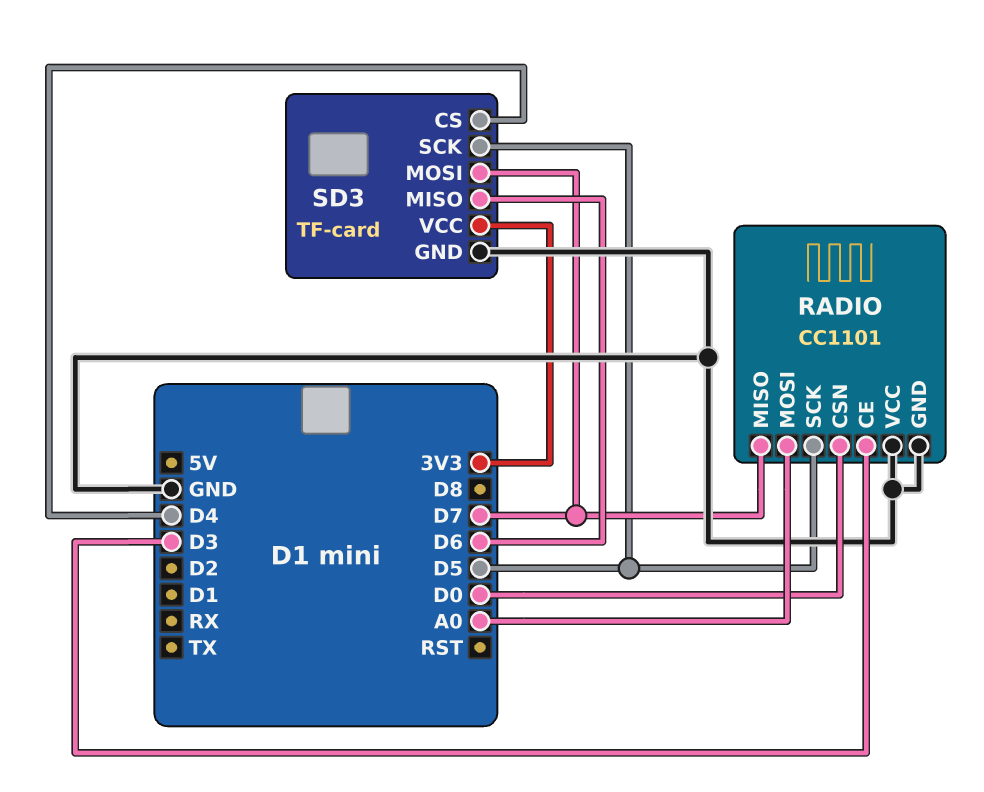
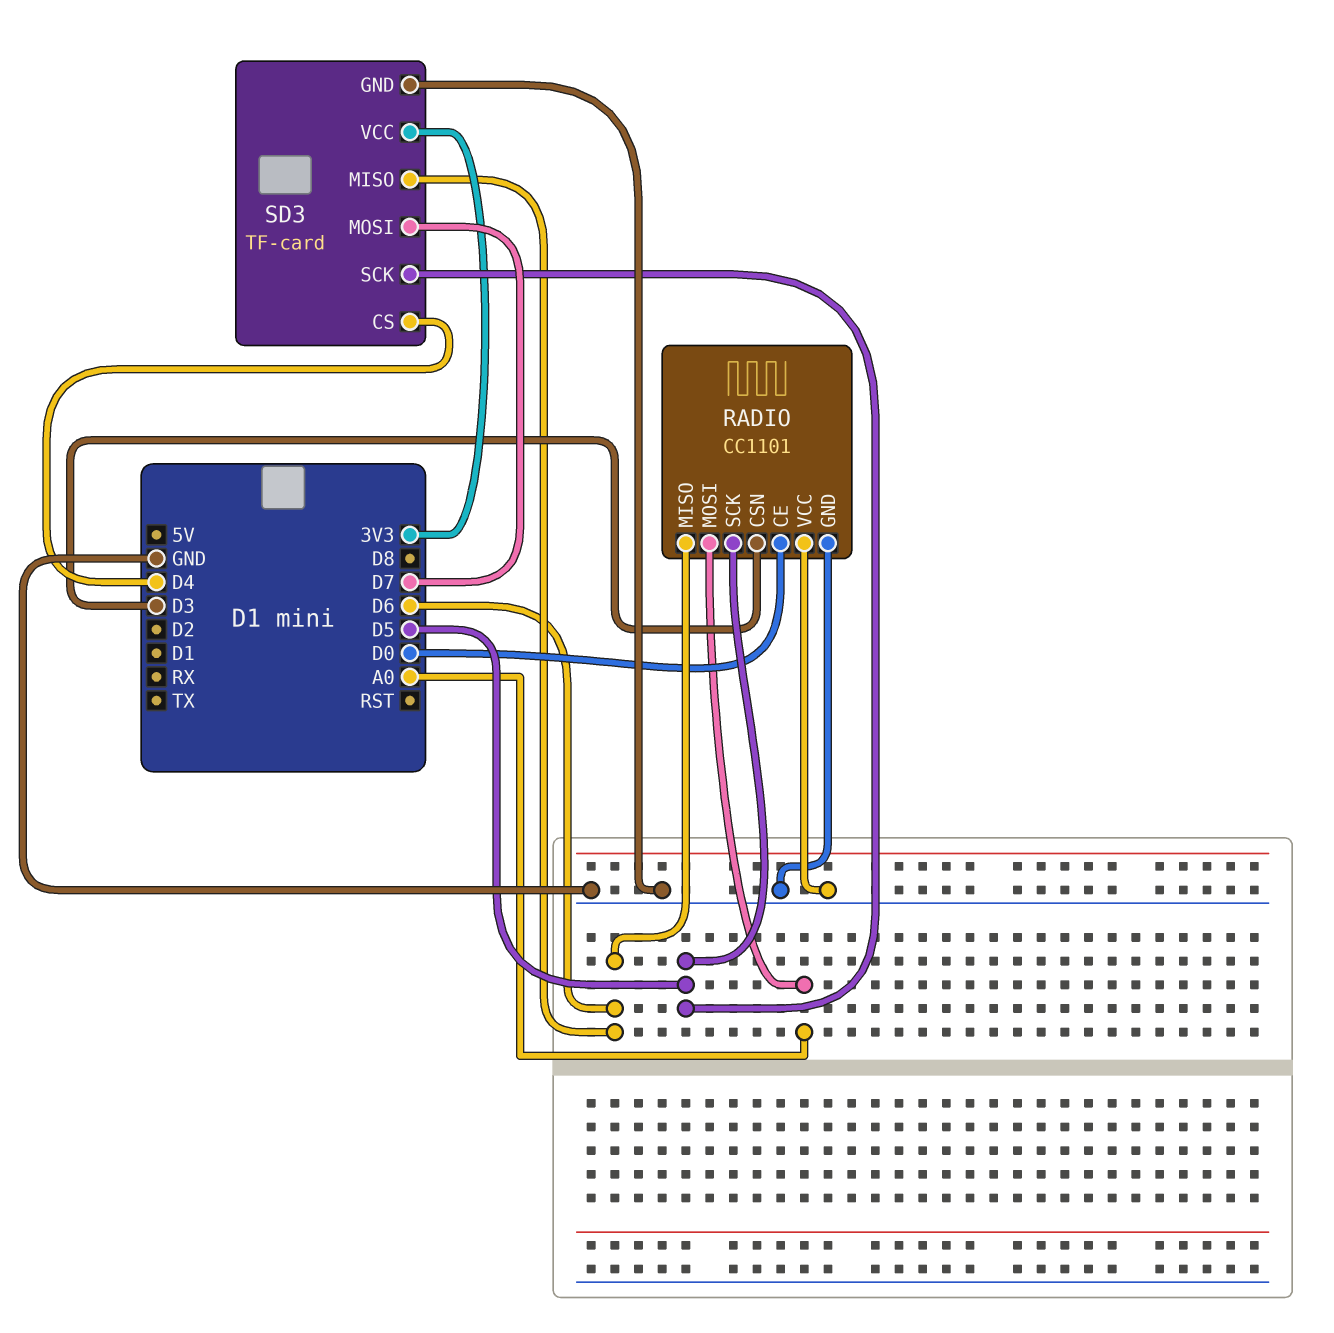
RADIO pin CE: D3 -> D0
RADIO pin CSN: D0 -> D3
RADIO pin MISO: D7 -> D6

